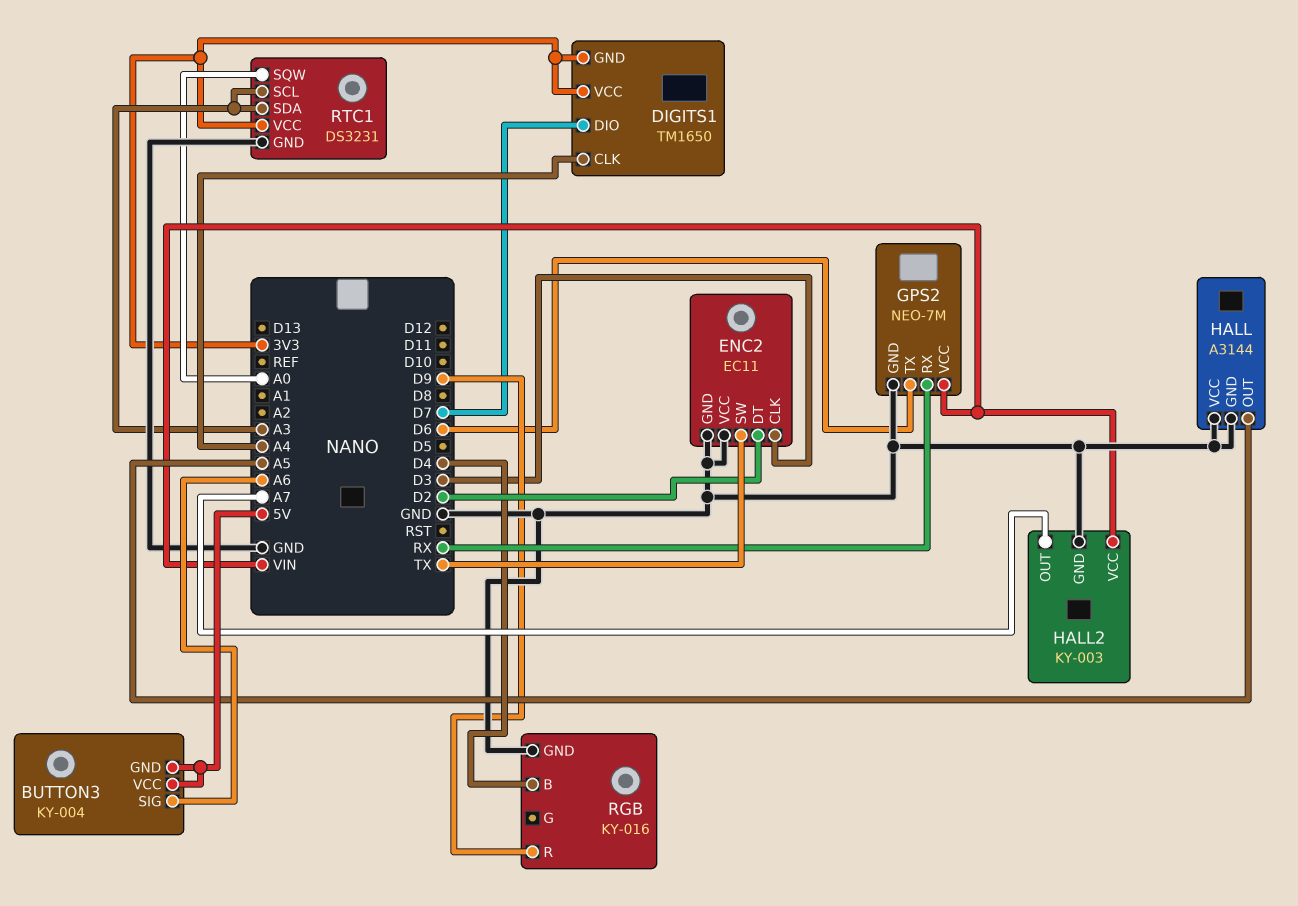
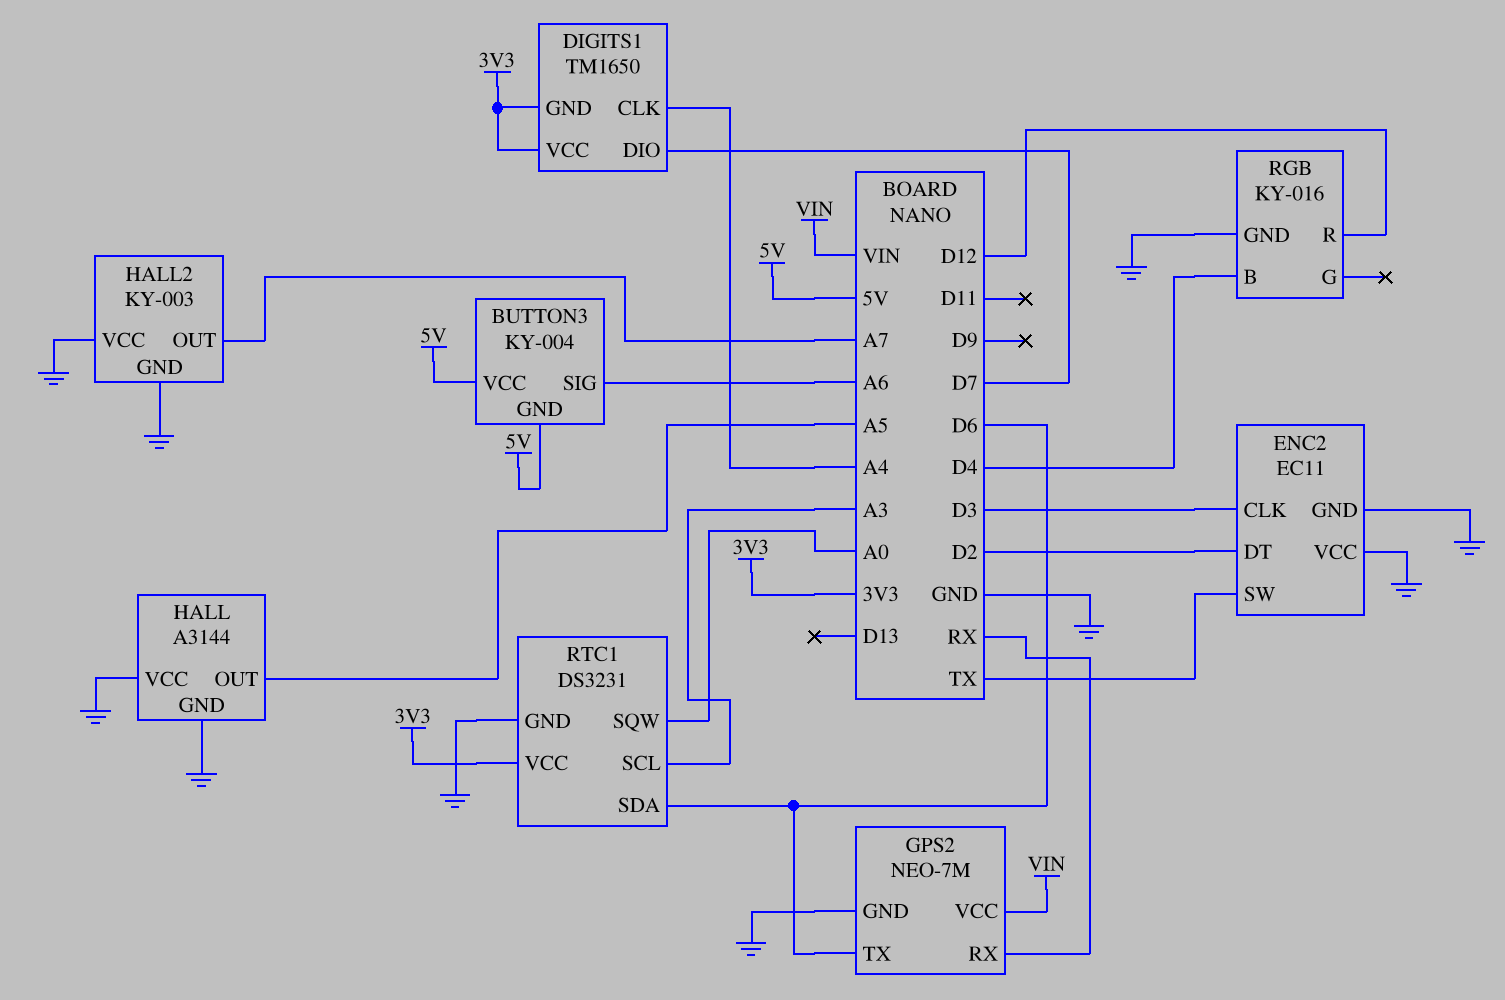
HALL2 pin VCC: VIN -> GND
RGB pin R: D9 -> D12
RTC1 pin SDA: A3 -> D6

